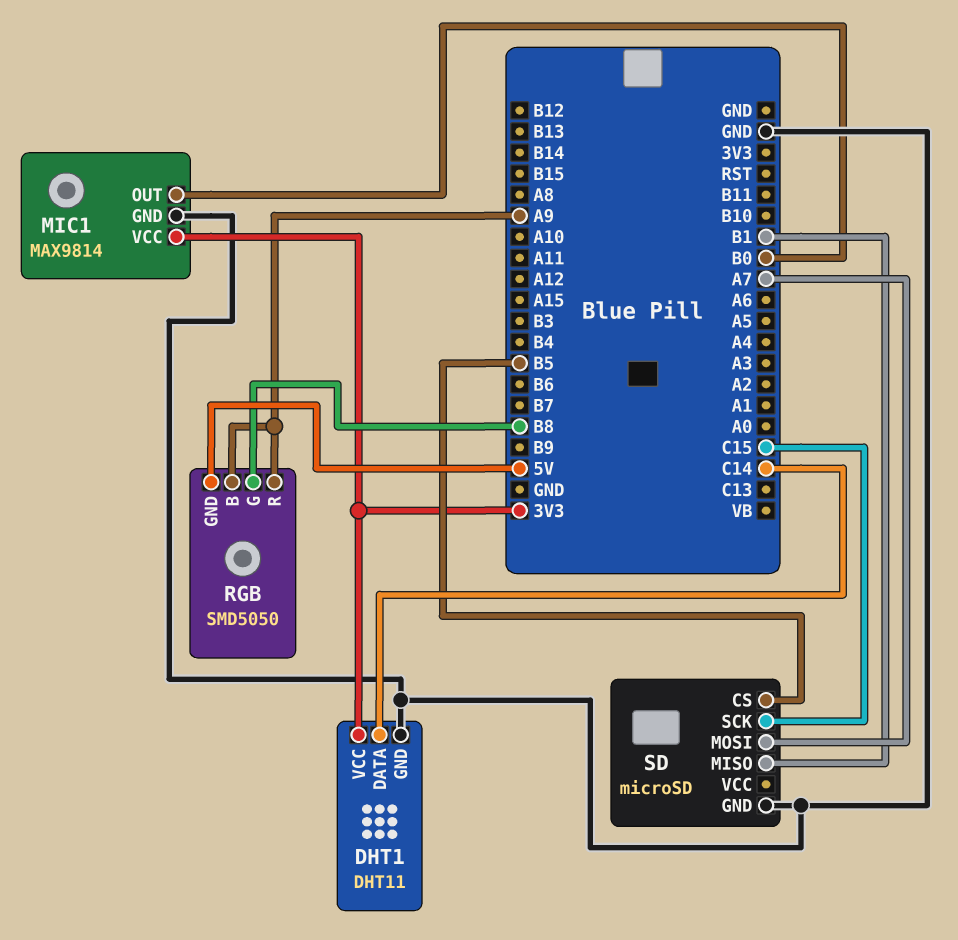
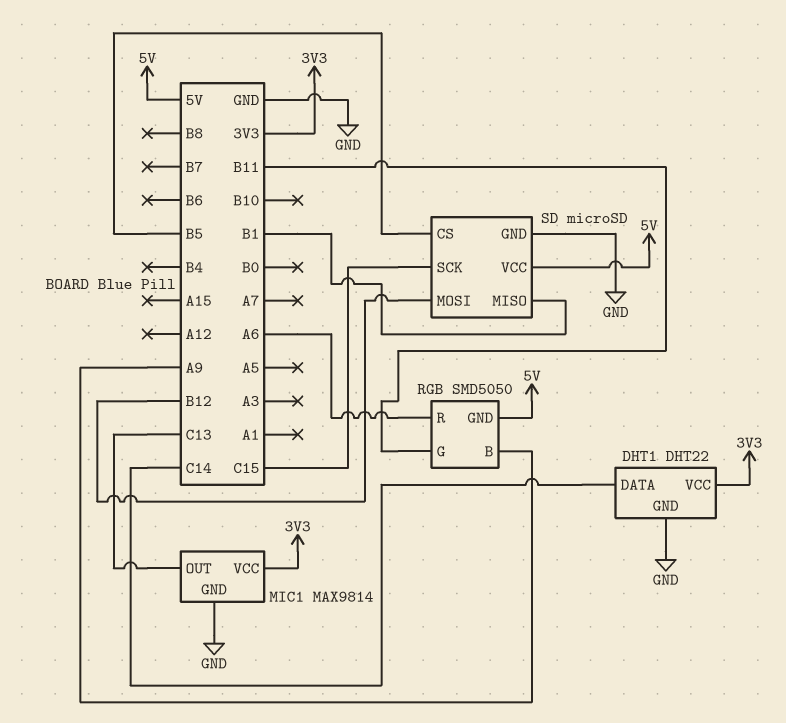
DHT1: DHT11 -> DHT22
MIC1 pin OUT: B0 -> C13
RGB pin G: B8 -> B11
RGB pin R: A9 -> A6
SD pin MOSI: A7 -> B12
SD pin VCC: none -> 5V

